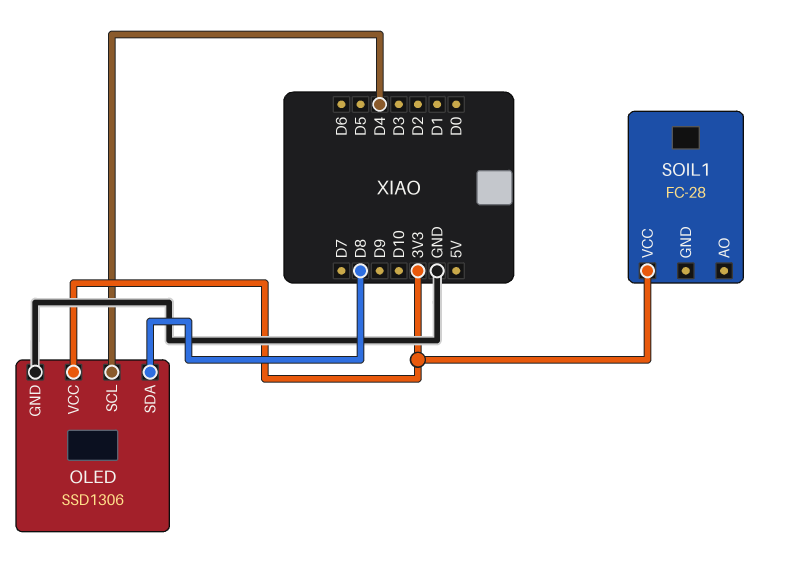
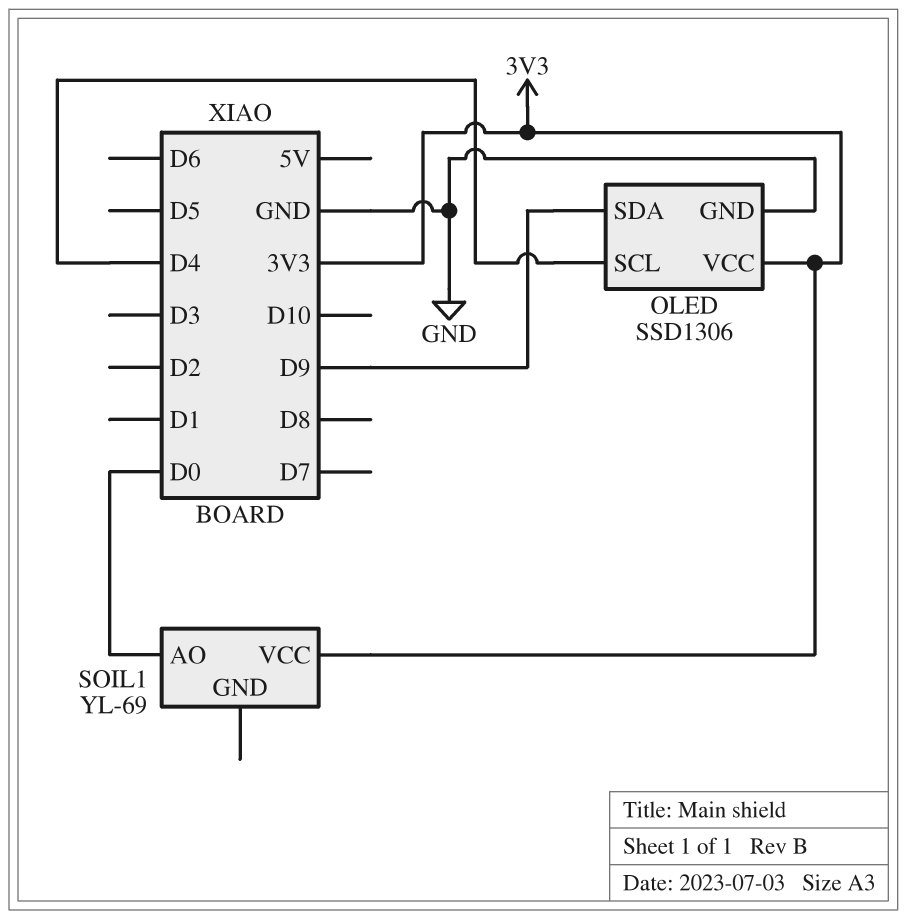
OLED pin SDA: D8 -> D9
SOIL1: FC-28 -> YL-69
SOIL1 pin AO: none -> D0

